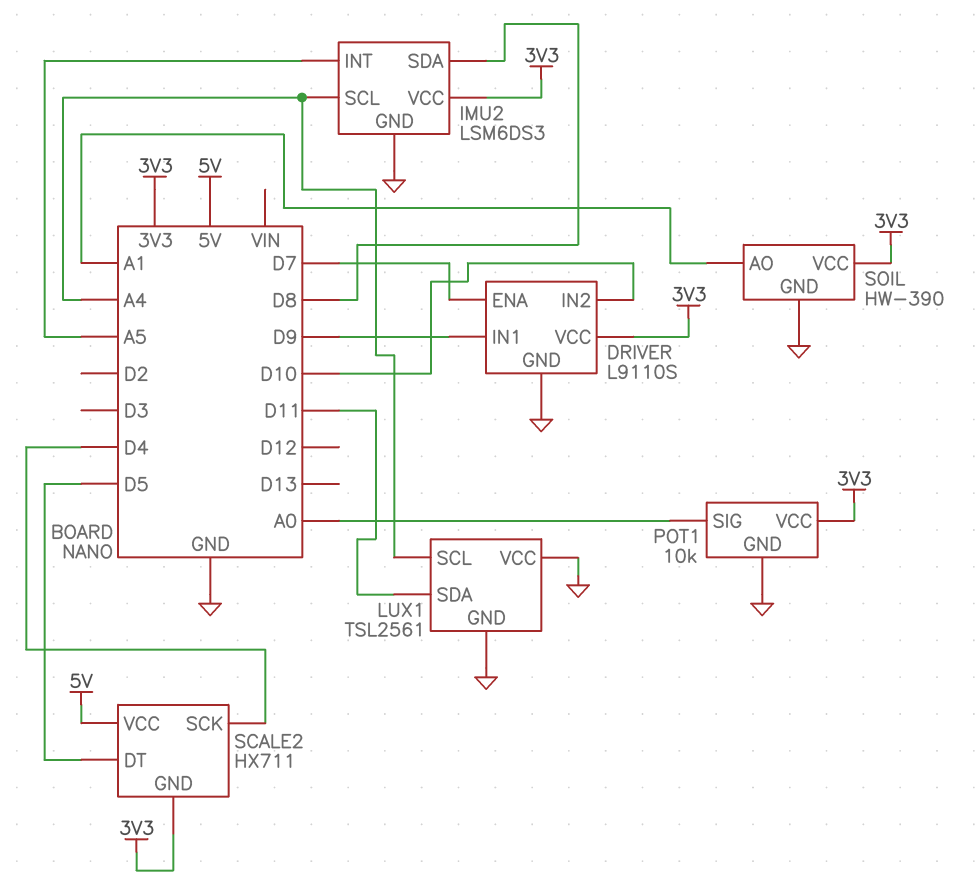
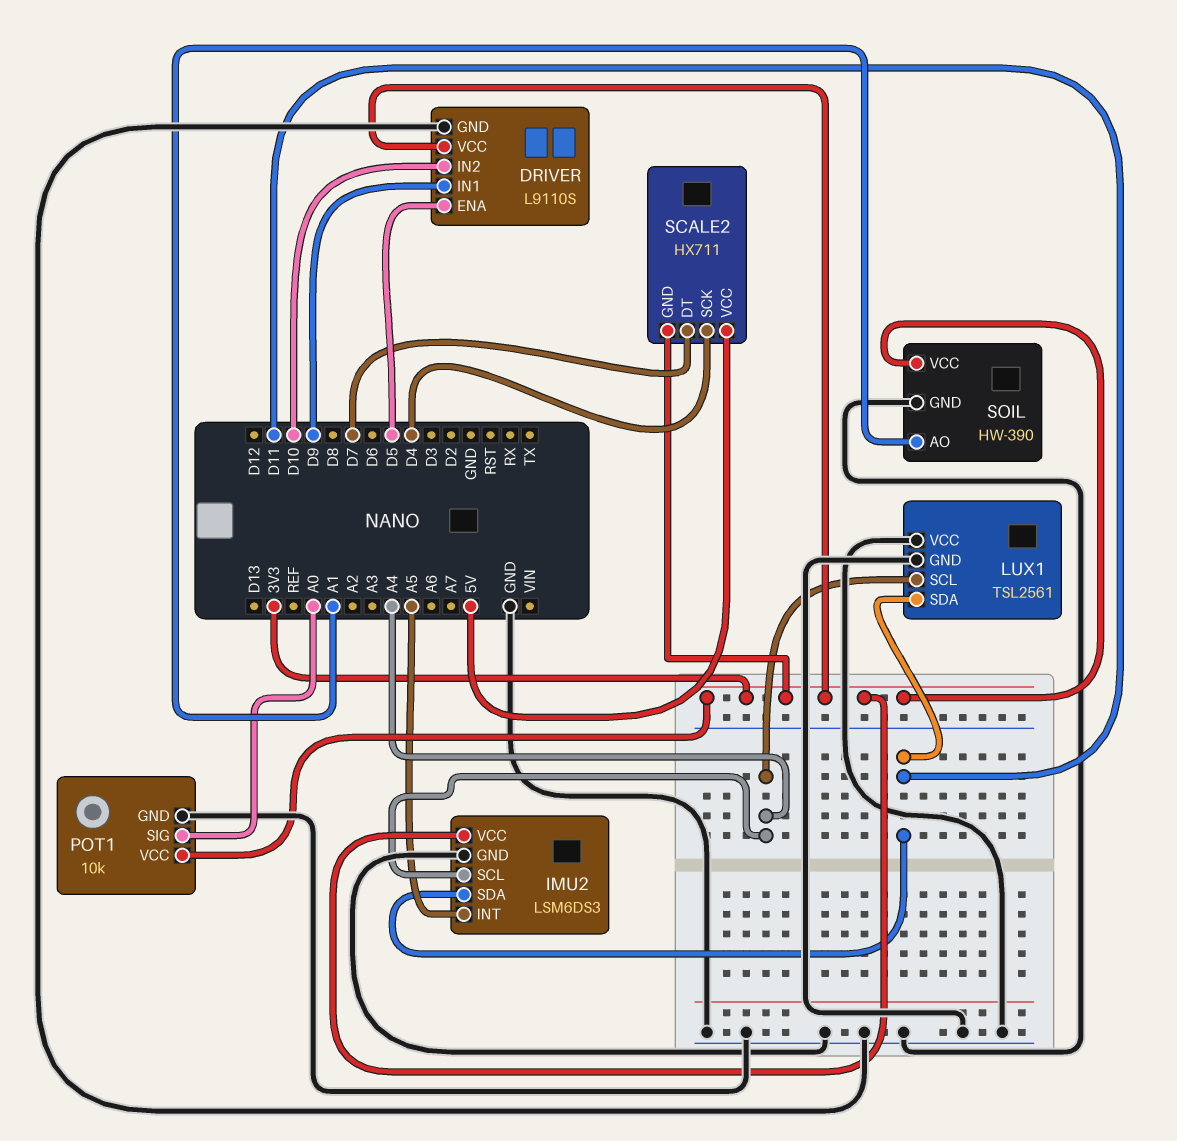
DRIVER pin ENA: D7 -> D5
IMU2 pin SDA: D8 -> D11
SCALE2 pin DT: D5 -> D7

